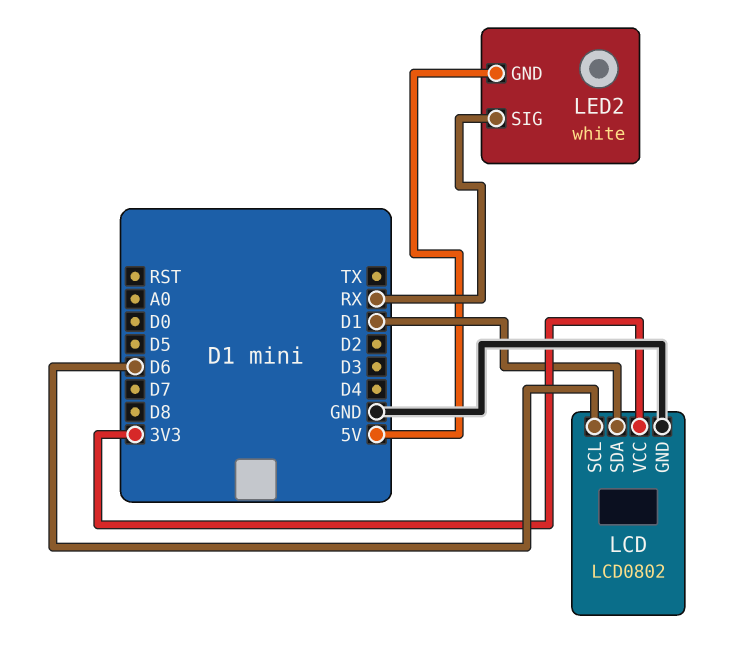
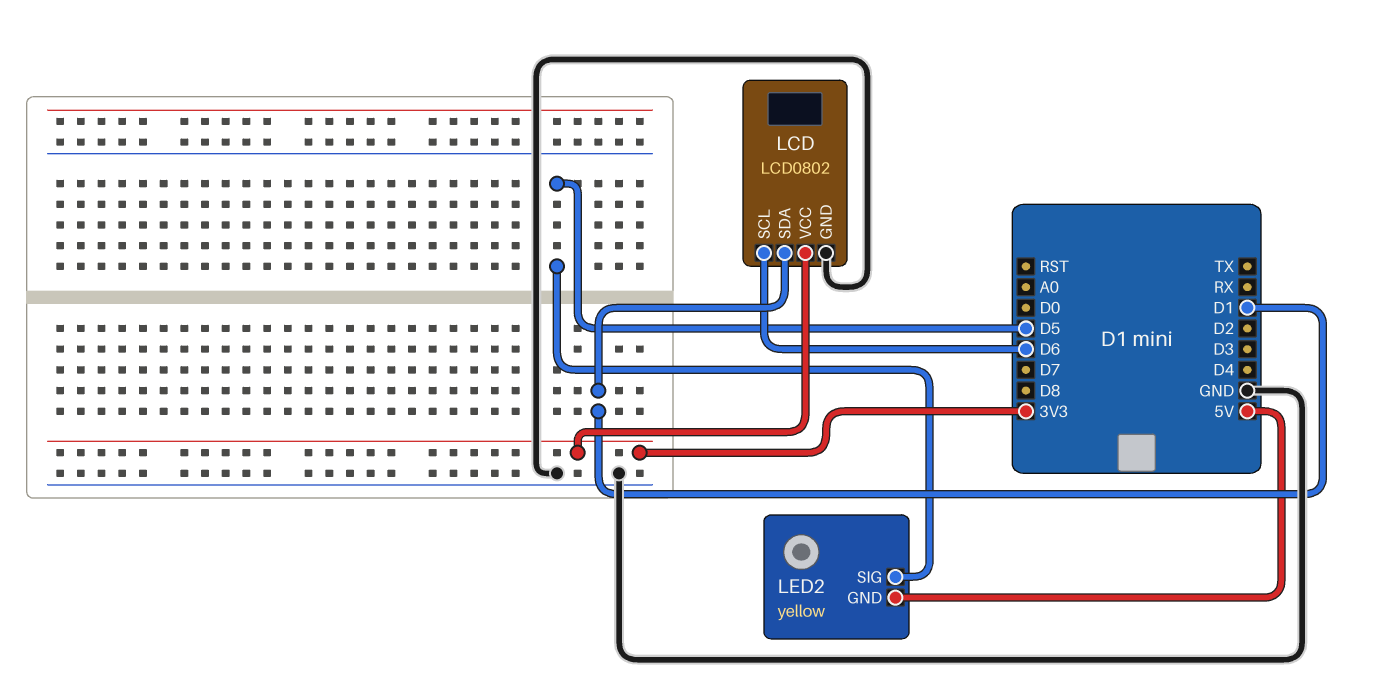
LED2: white -> yellow
LED2 pin SIG: RX -> D5

